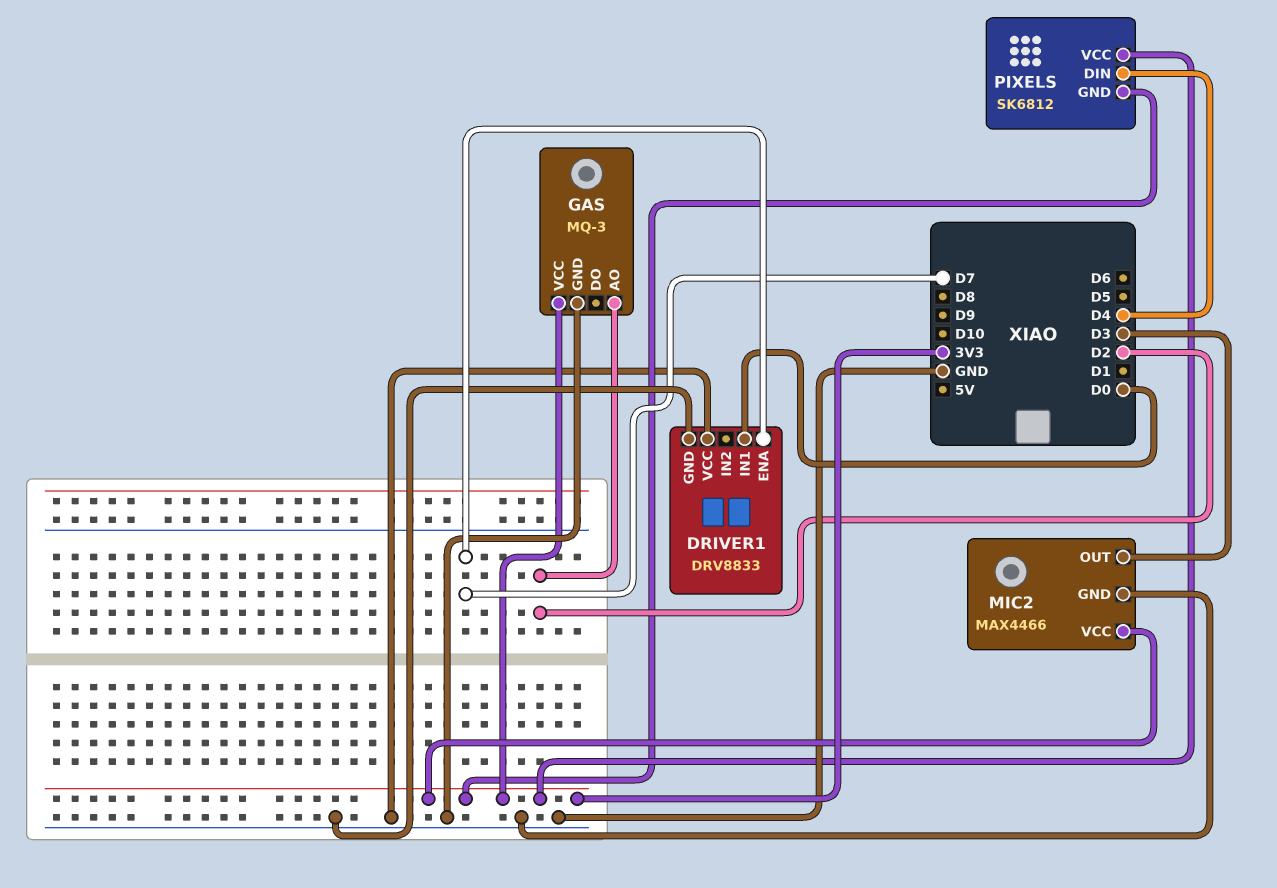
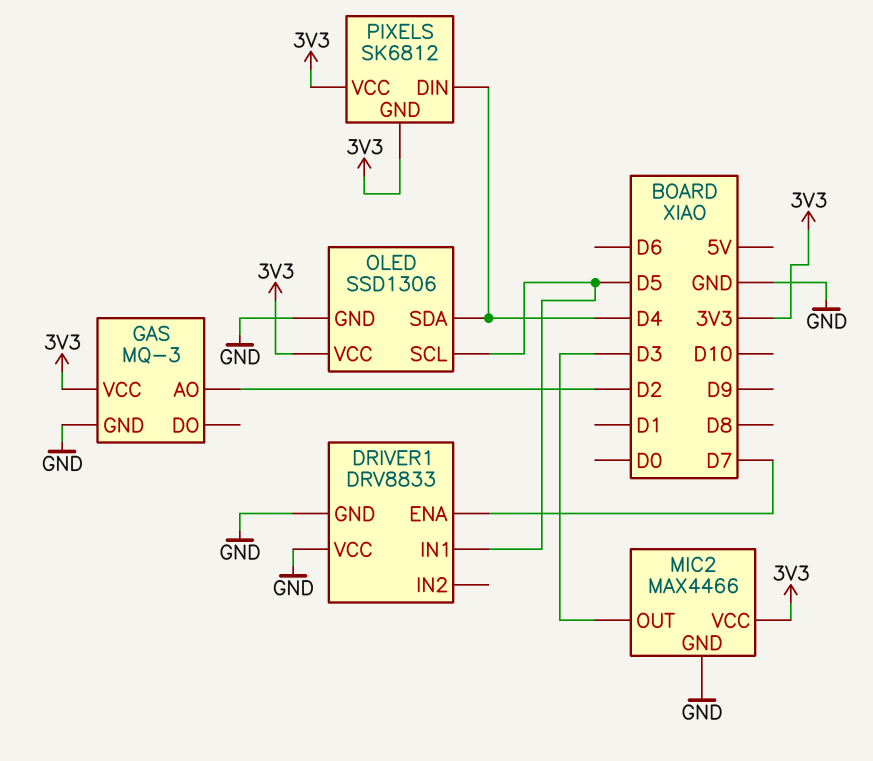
DRIVER1 pin IN1: D0 -> D5
OLED: none -> SSD1306
OLED pin GND: none -> GND
OLED pin SCL: none -> D5
OLED pin SDA: none -> D4
OLED pin VCC: none -> 3V3

